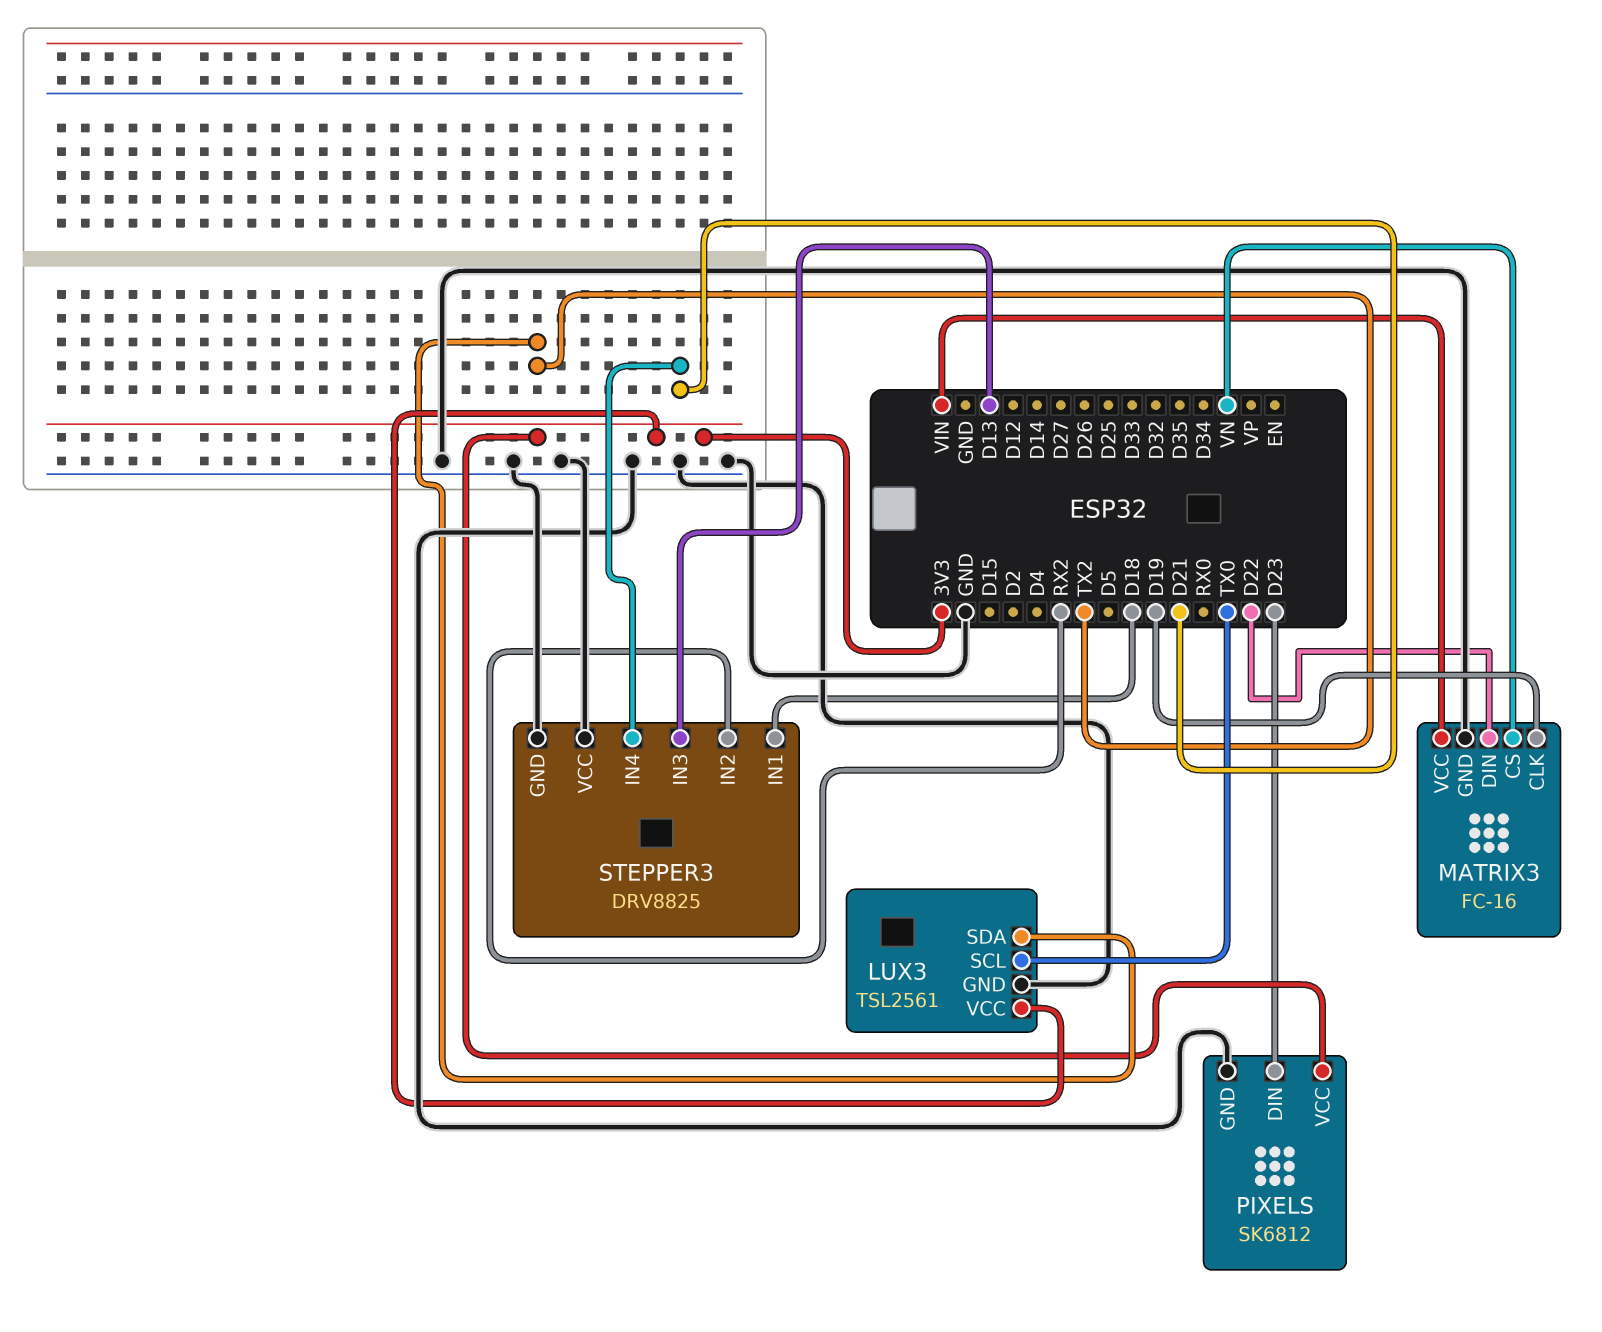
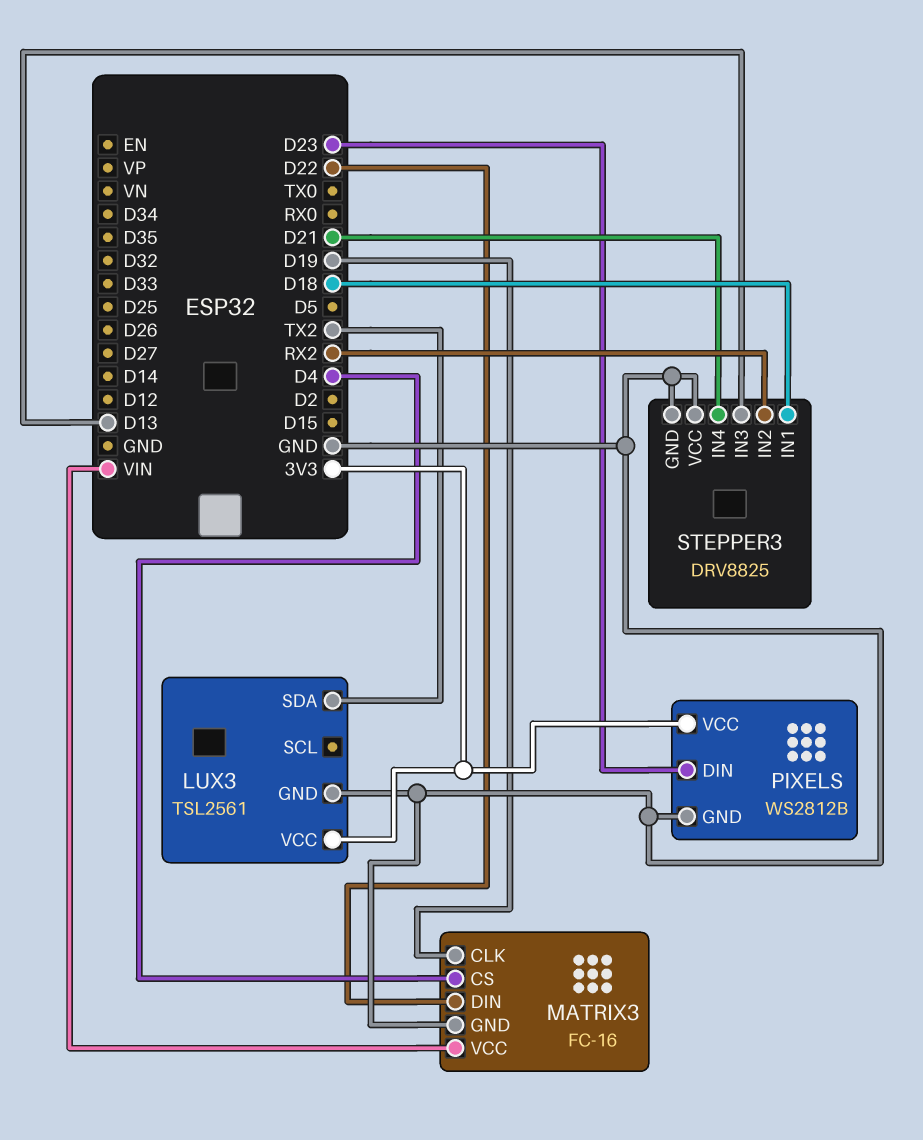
LUX3 pin SCL: TX0 -> none
MATRIX3 pin CS: VN -> D4
PIXELS: SK6812 -> WS2812B

